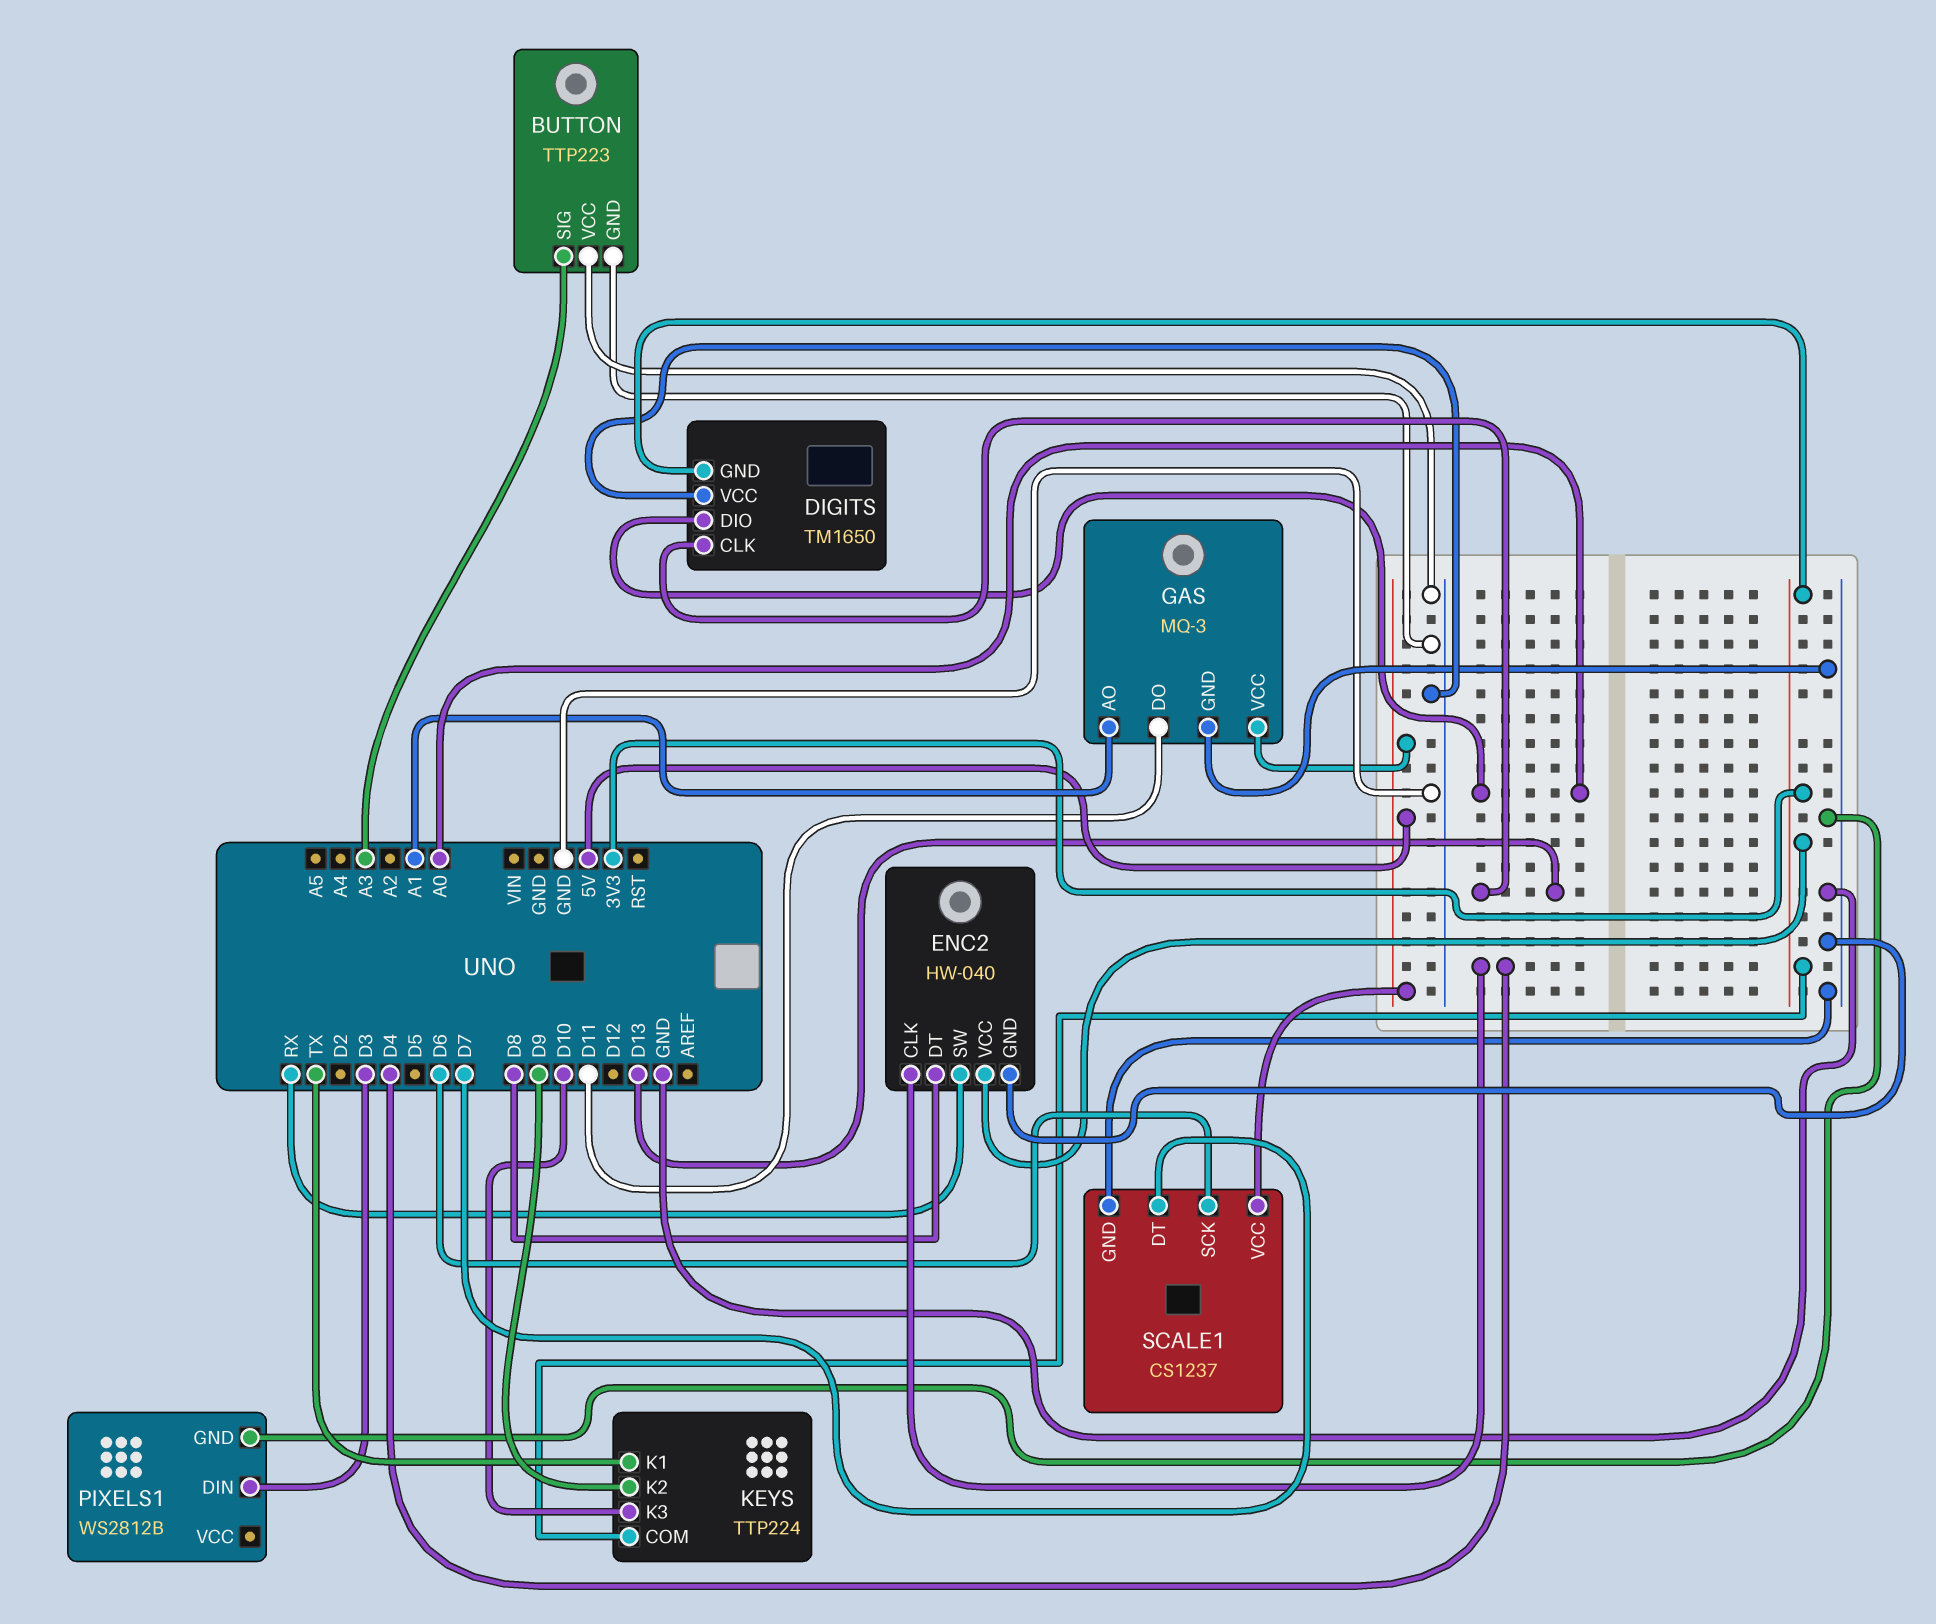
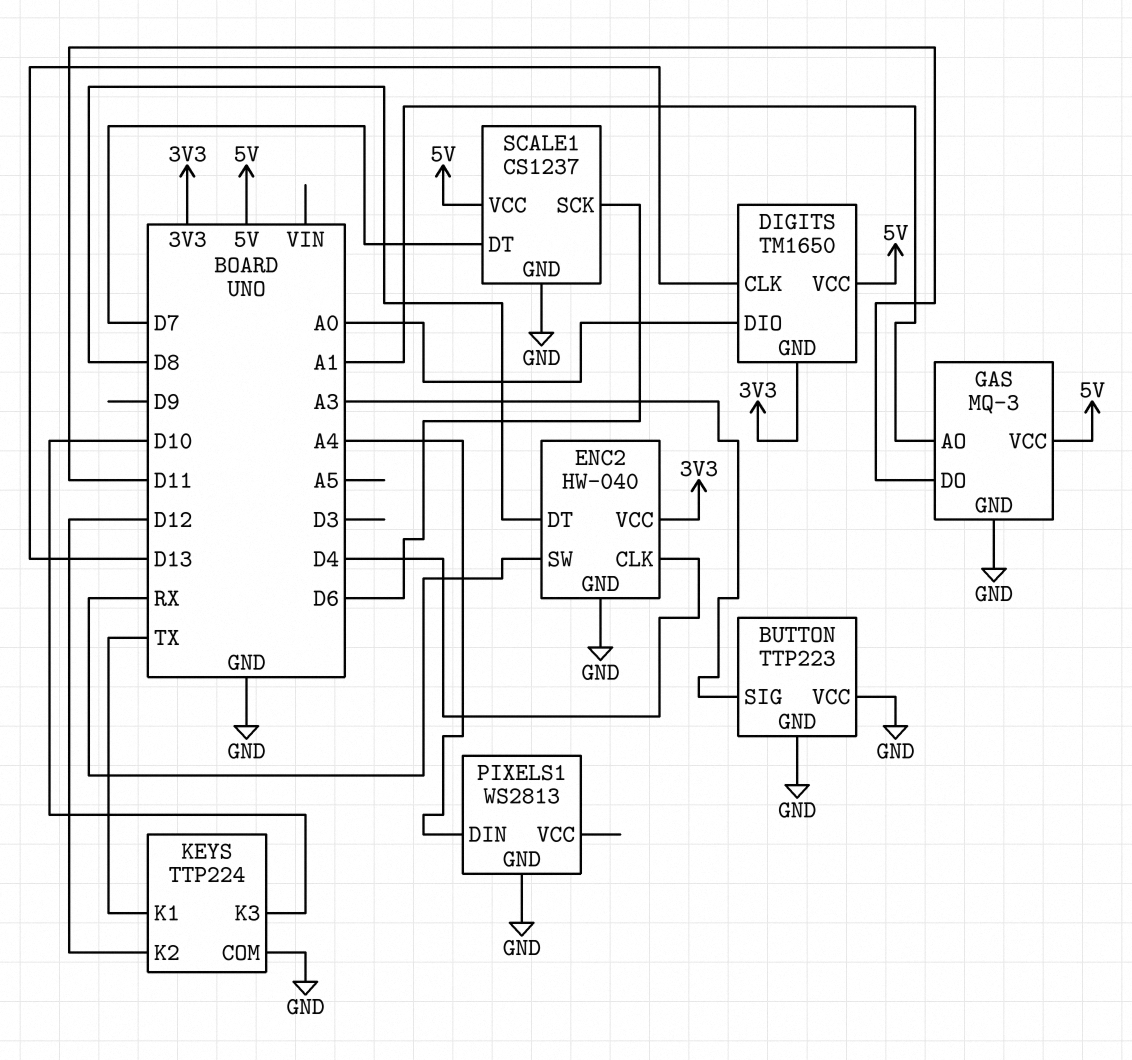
DIGITS pin VCC: GND -> 5V
KEYS pin COM: 3V3 -> GND
KEYS pin K2: D9 -> D12
PIXELS1: WS2812B -> WS2813
PIXELS1 pin DIN: D3 -> A4

